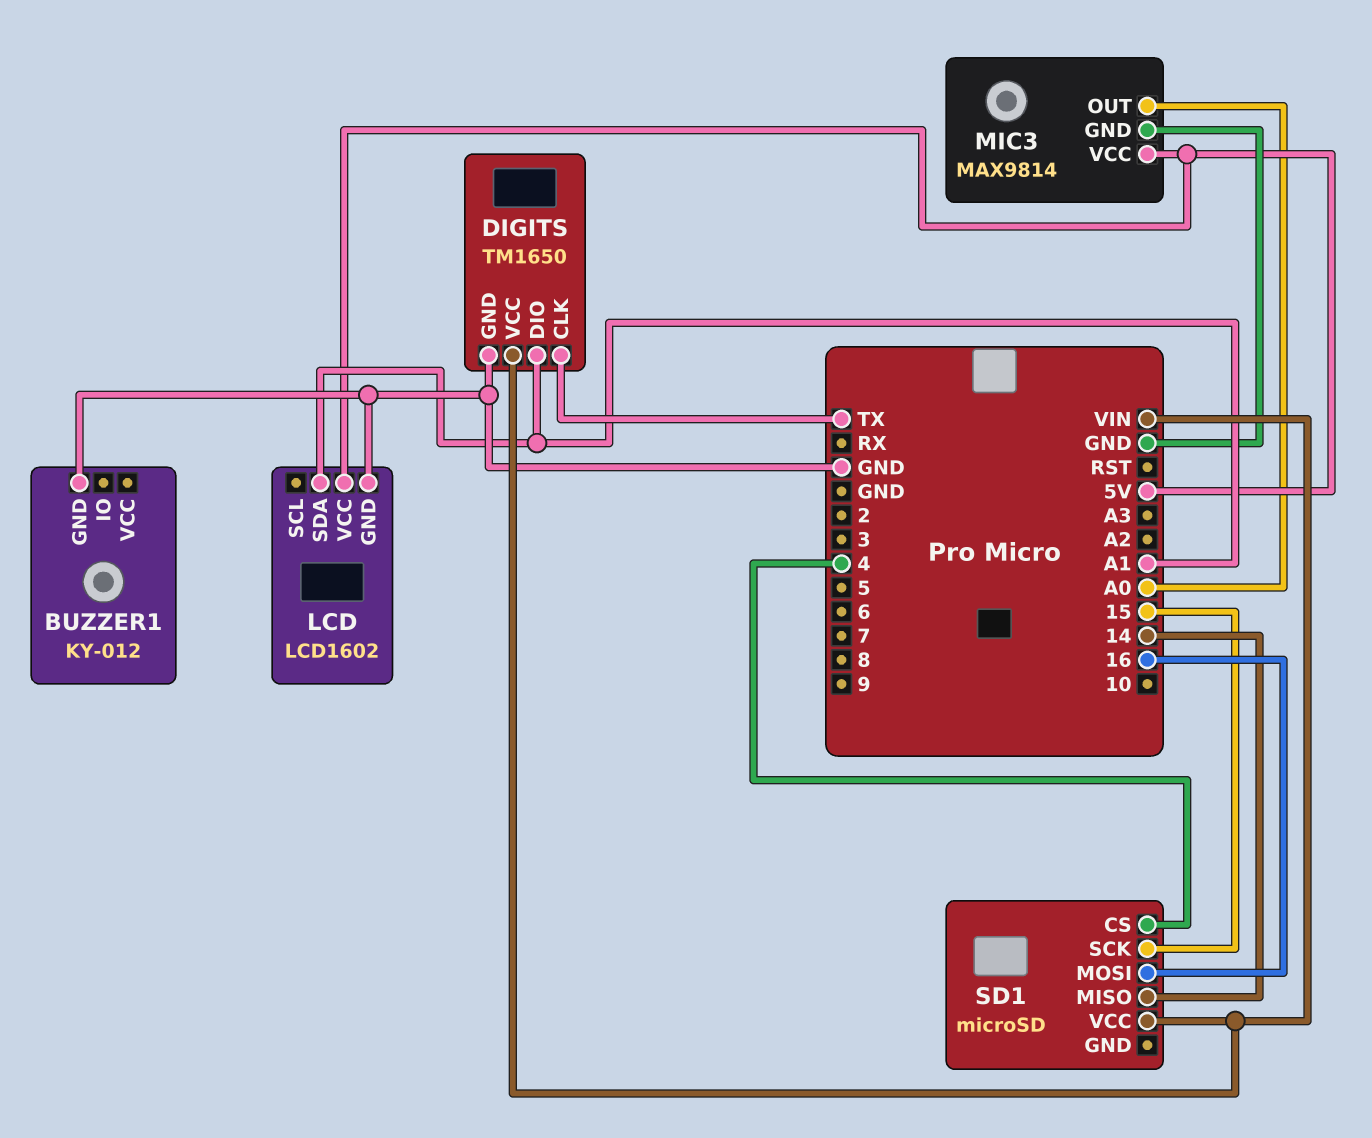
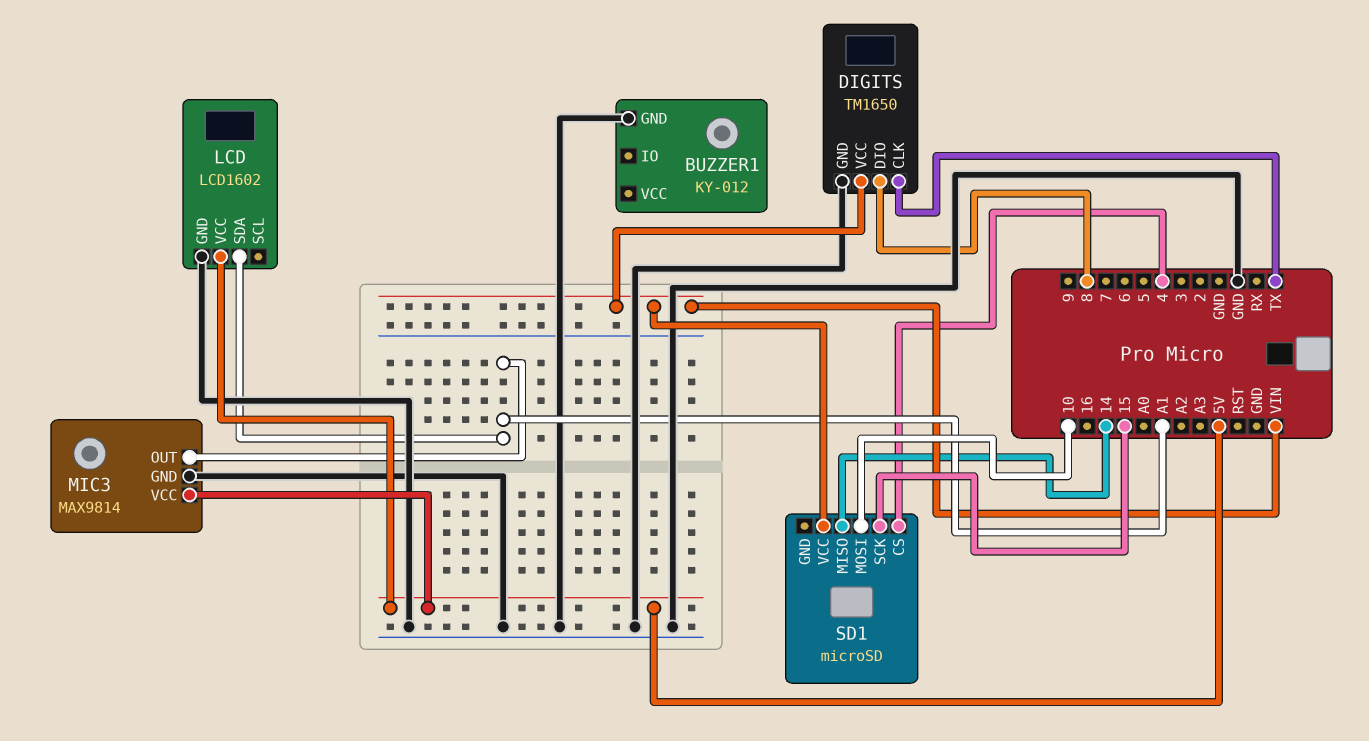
DIGITS pin DIO: A1 -> 8
MIC3 pin OUT: A0 -> A1
SD1 pin MOSI: 16 -> 10

